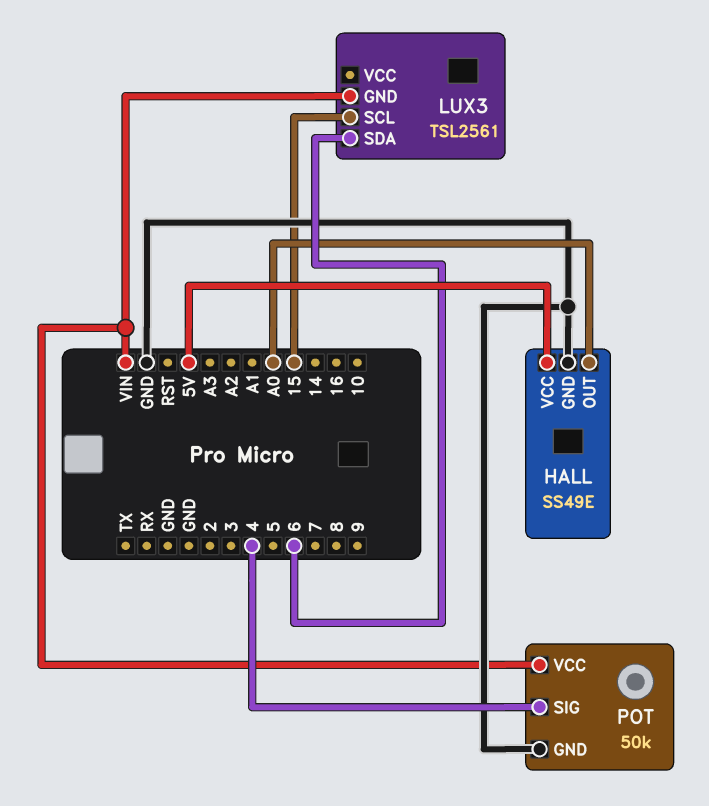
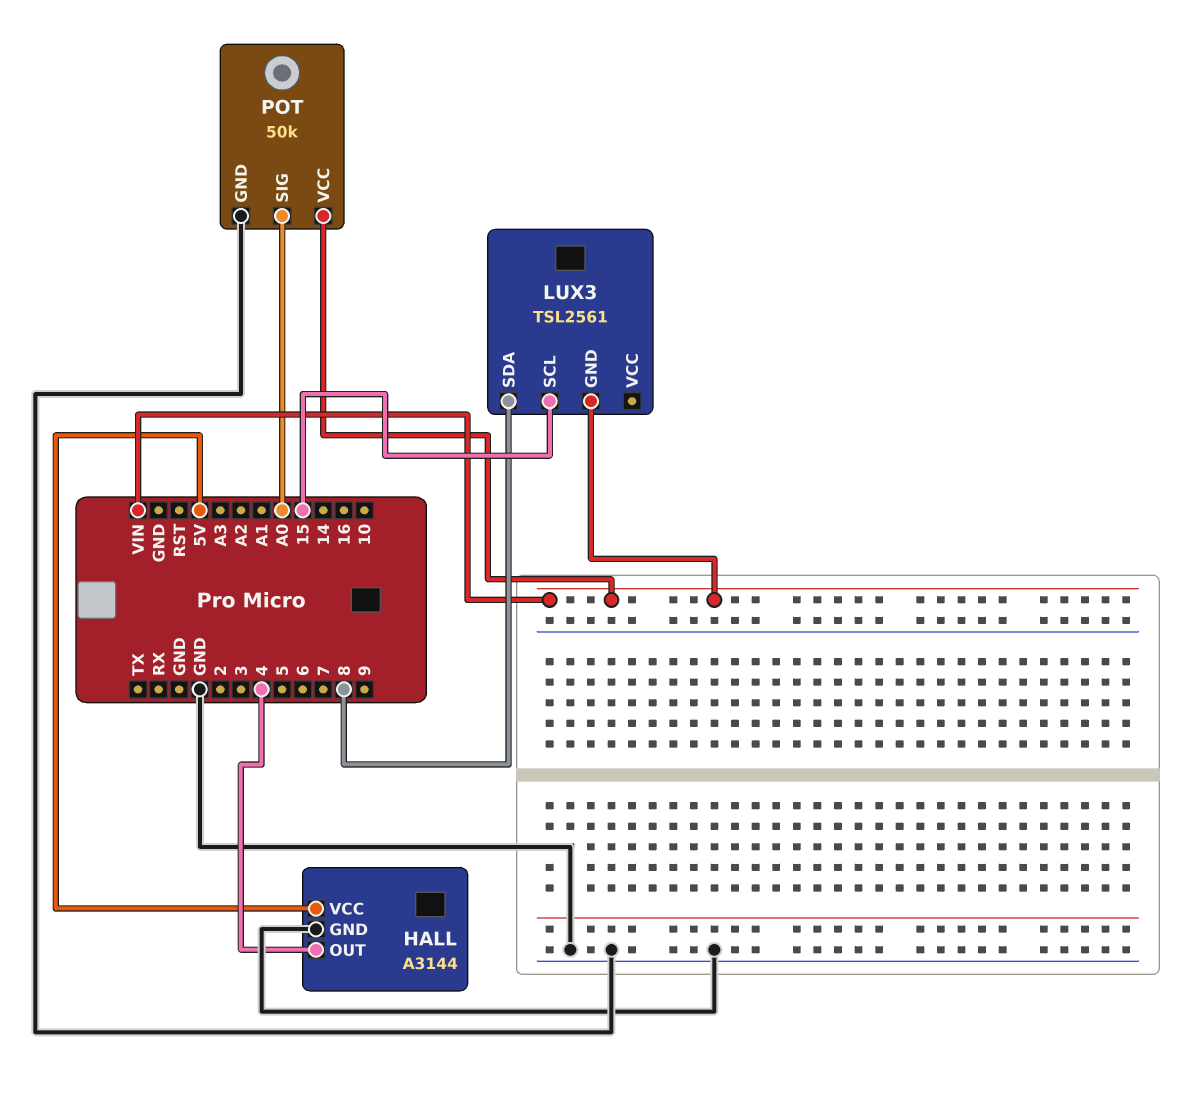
HALL: SS49E -> A3144
HALL pin OUT: A0 -> 4
LUX3 pin SDA: 6 -> 8
POT pin SIG: 4 -> A0

